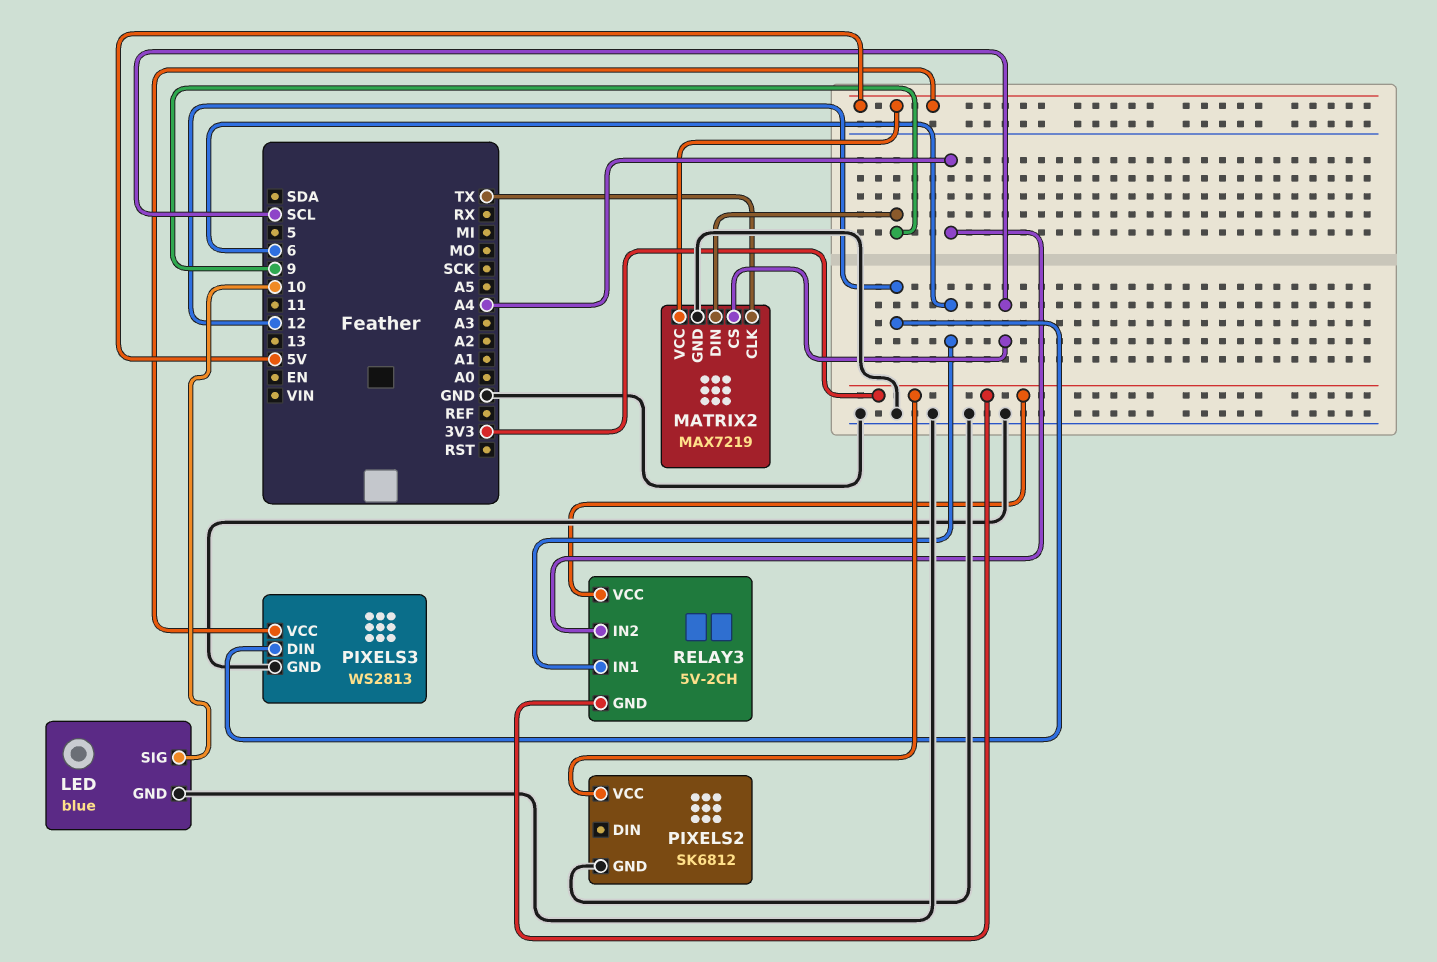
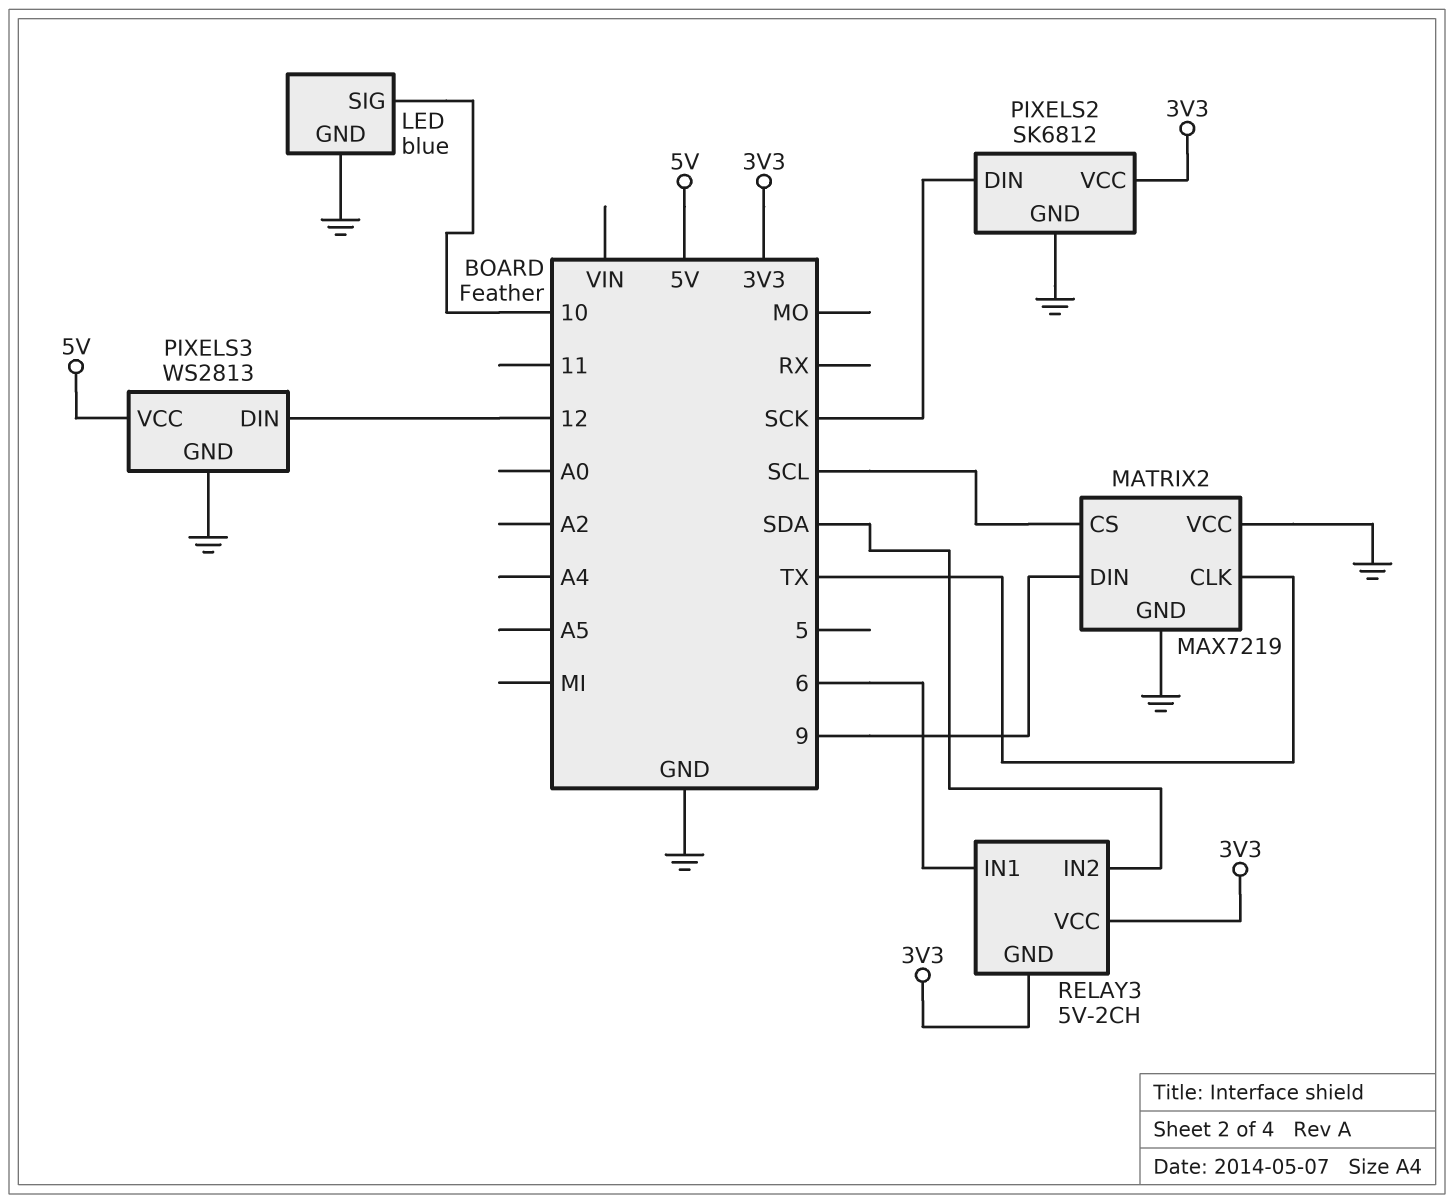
MATRIX2 pin VCC: 5V -> GND
PIXELS2 pin DIN: none -> SCK
RELAY3 pin IN2: A4 -> SDA

